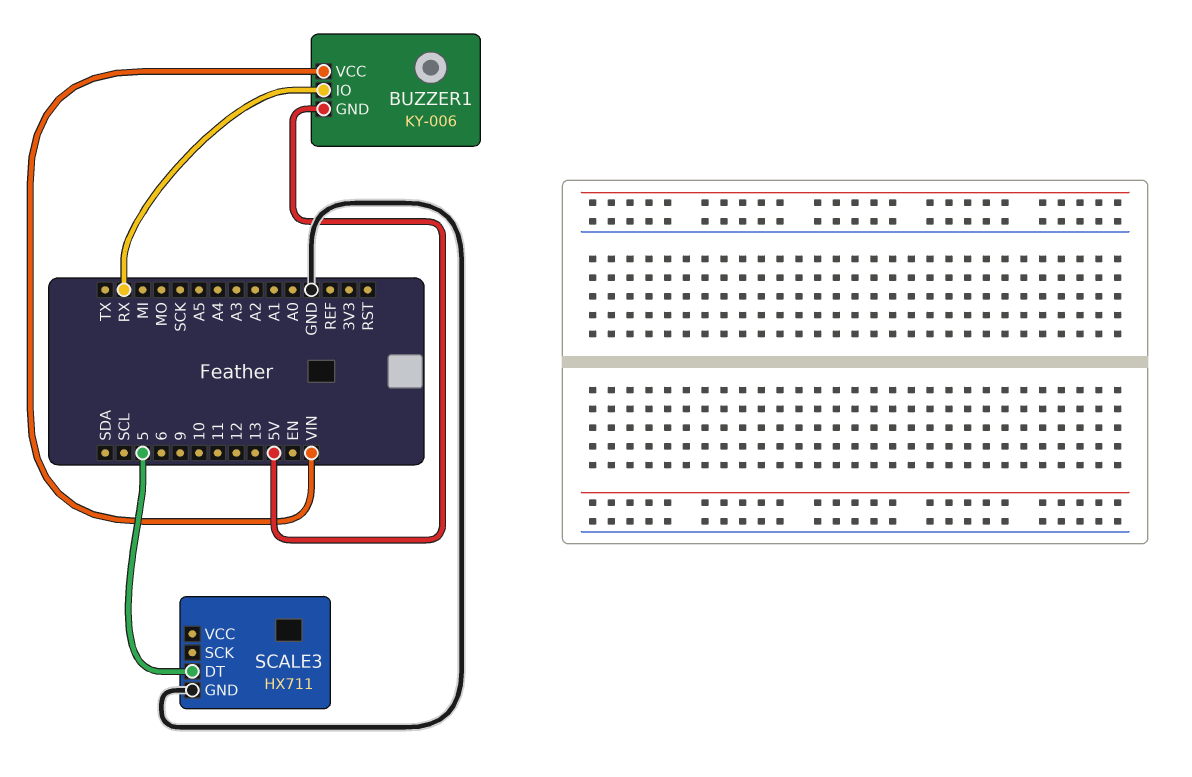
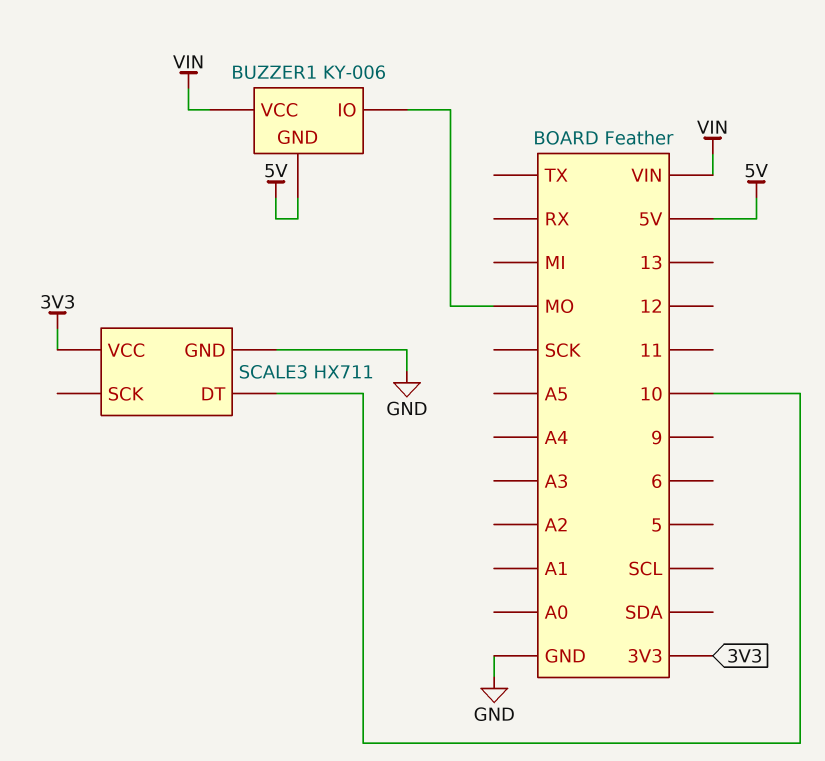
BUZZER1 pin IO: RX -> MO
SCALE3 pin DT: 5 -> 10
SCALE3 pin VCC: none -> 3V3

